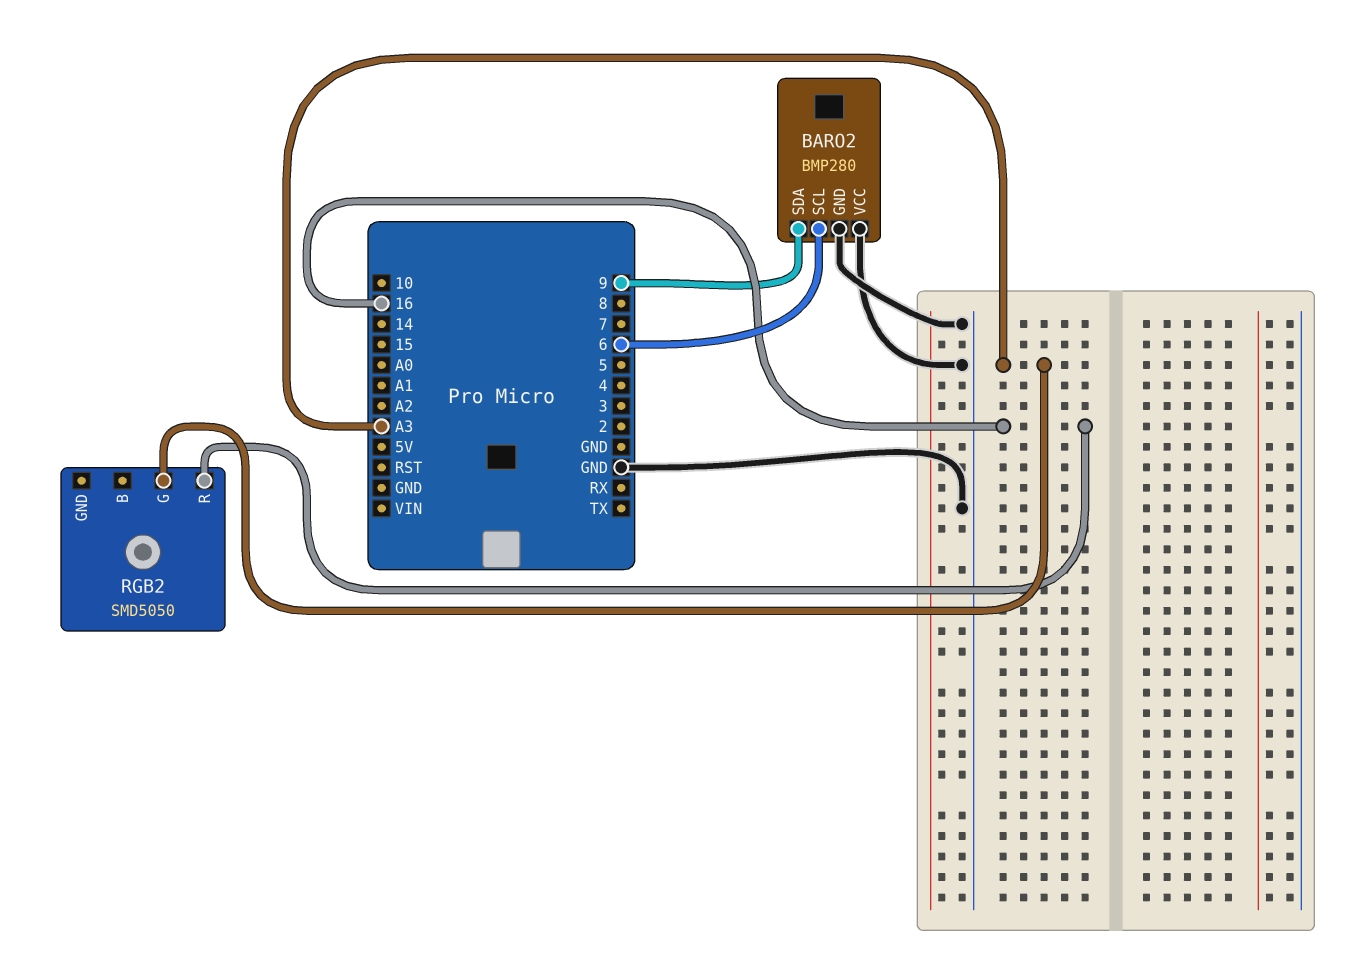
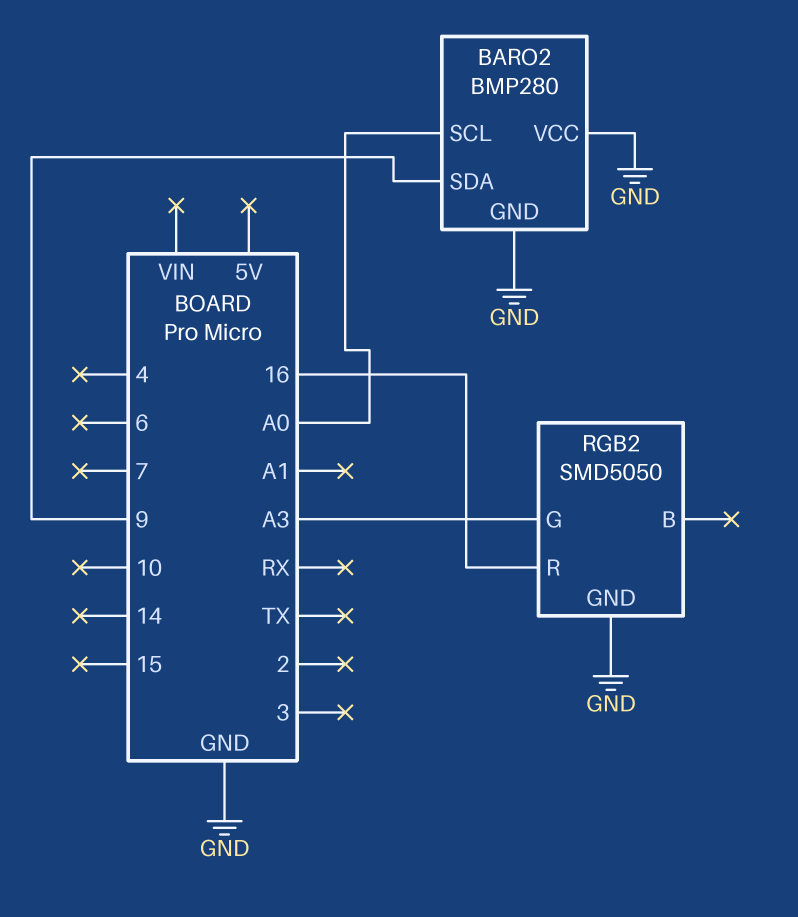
BARO2 pin SCL: 6 -> A0
RGB2 pin GND: none -> GND

